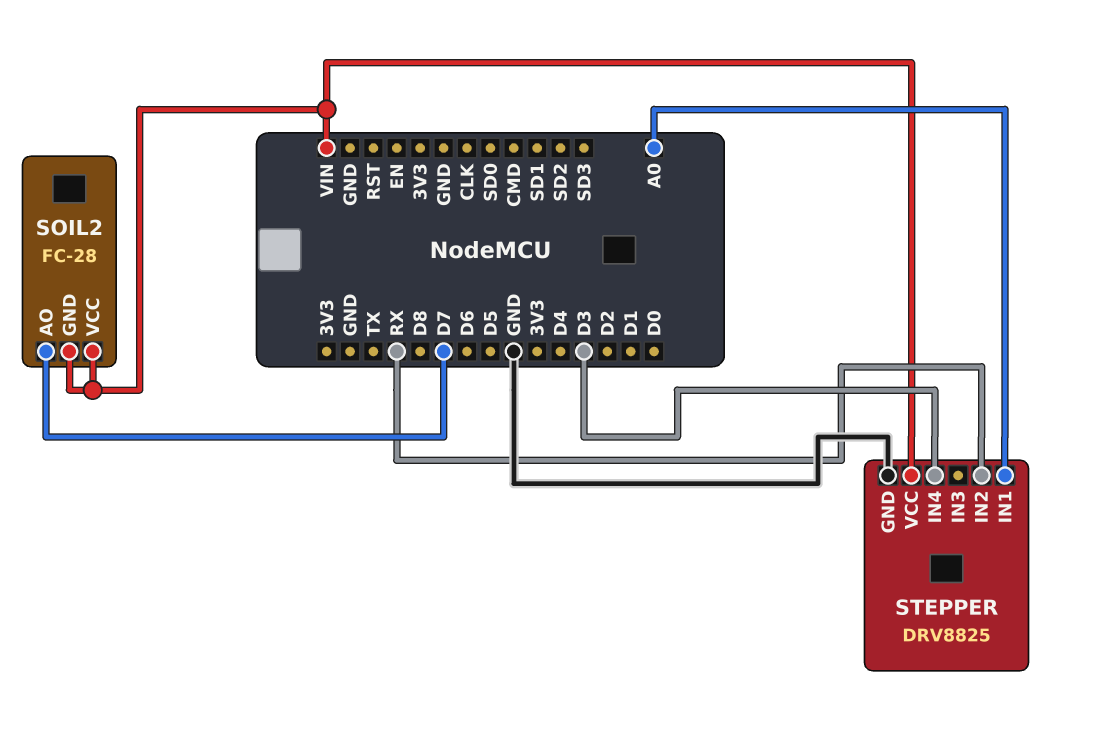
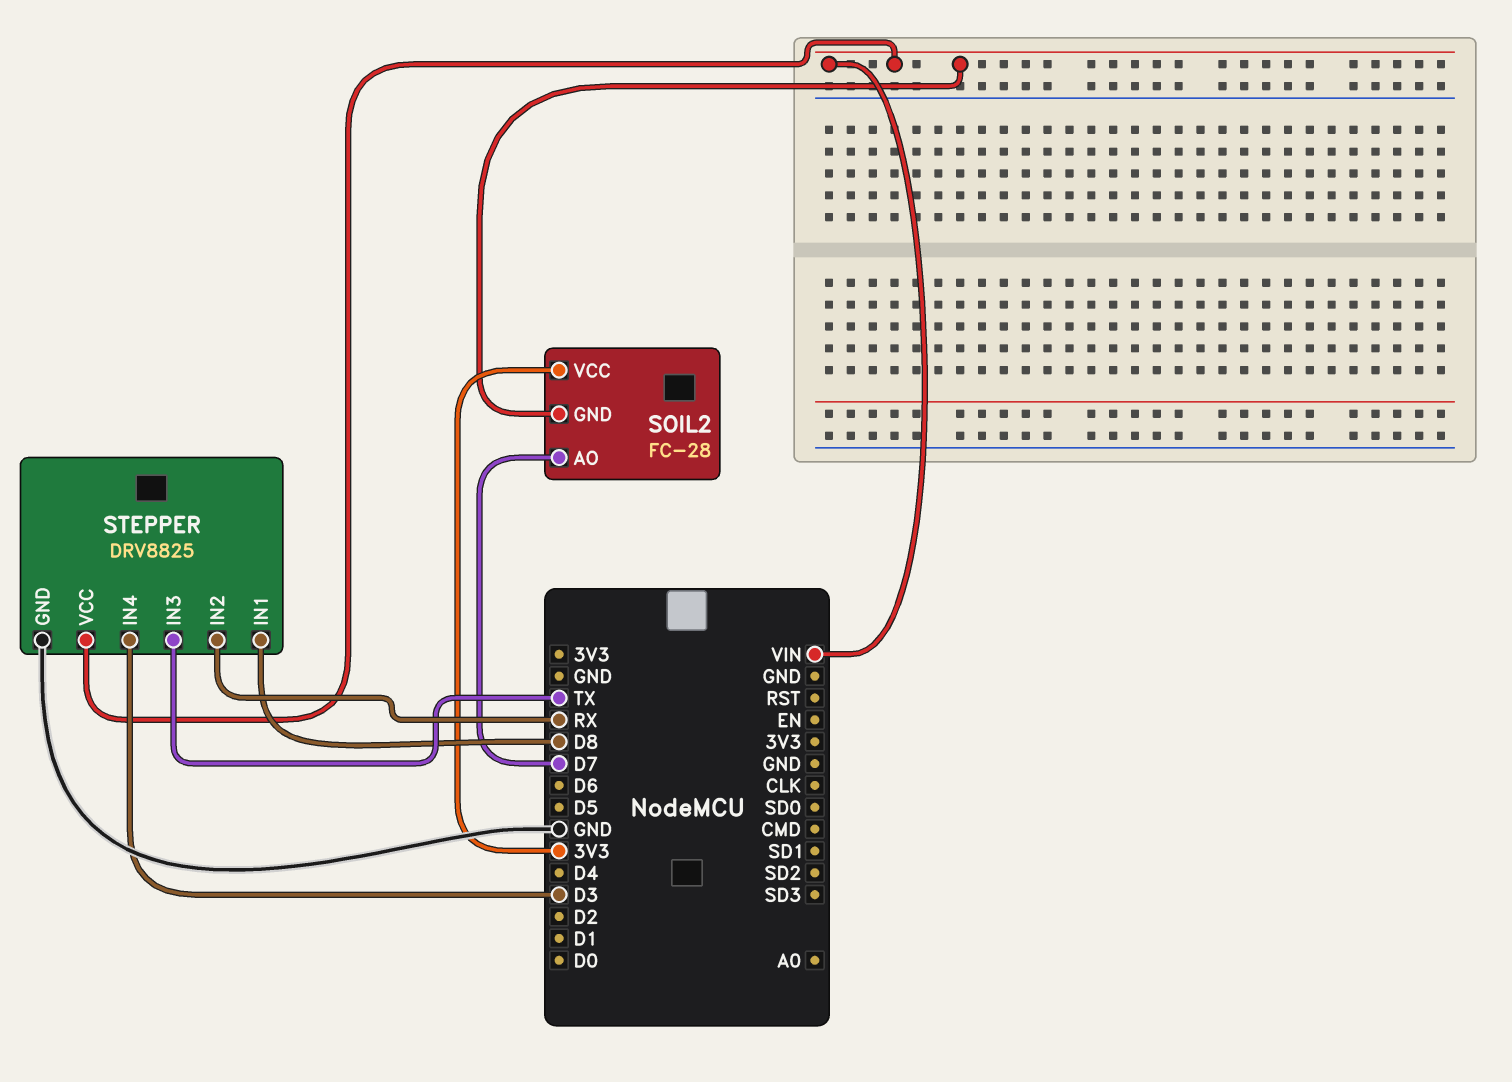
SOIL2 pin VCC: VIN -> 3V3
STEPPER pin IN1: A0 -> D8
STEPPER pin IN3: none -> TX

